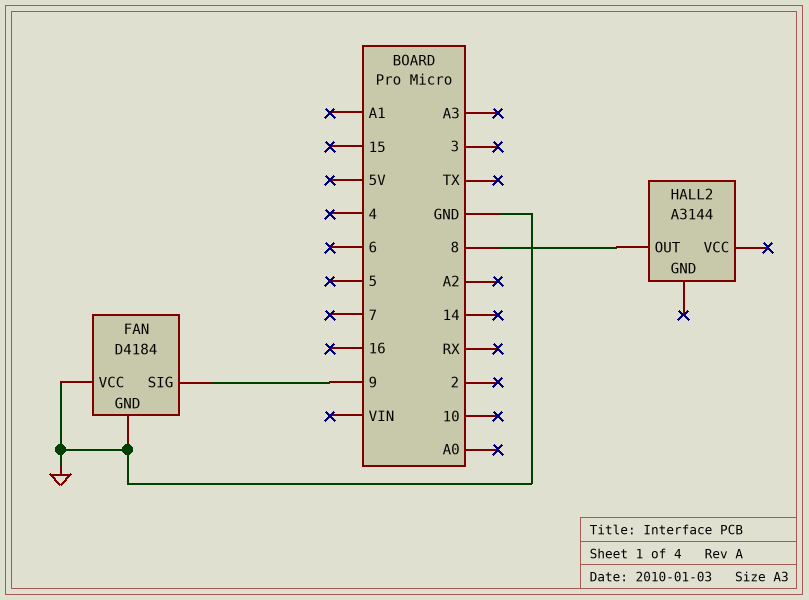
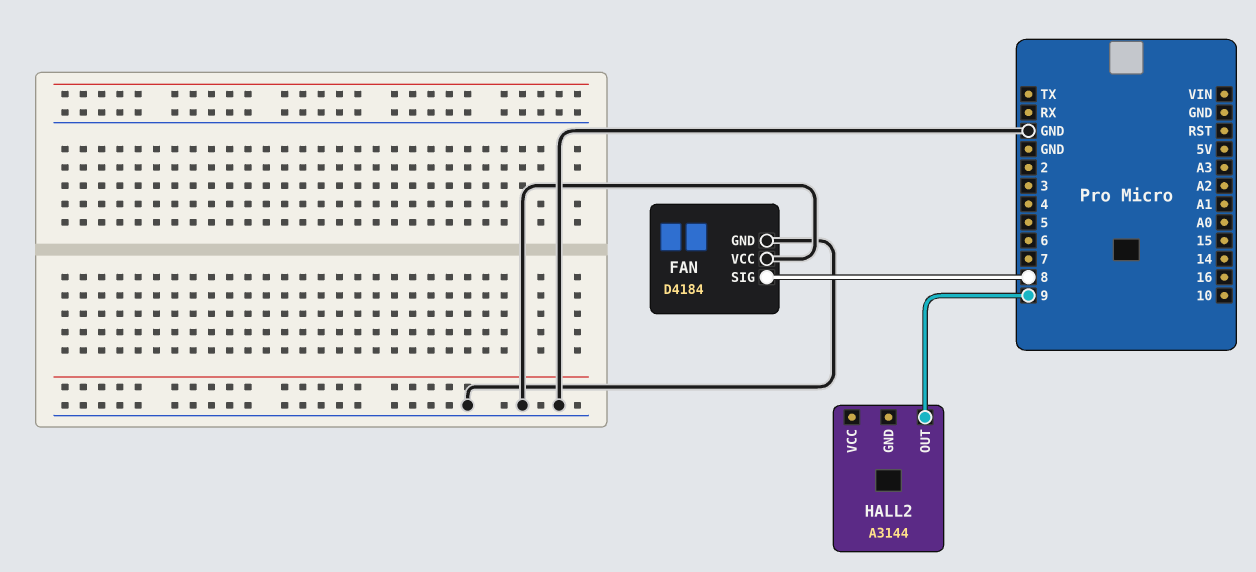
FAN pin SIG: 9 -> 8
HALL2 pin OUT: 8 -> 9

